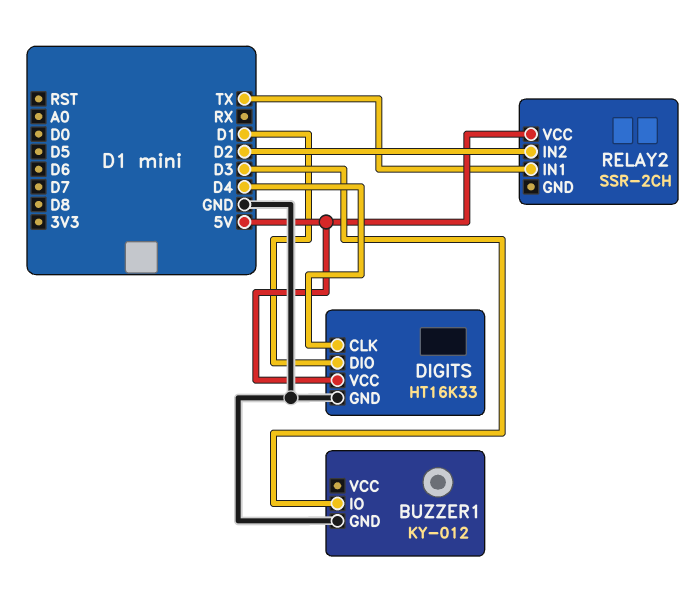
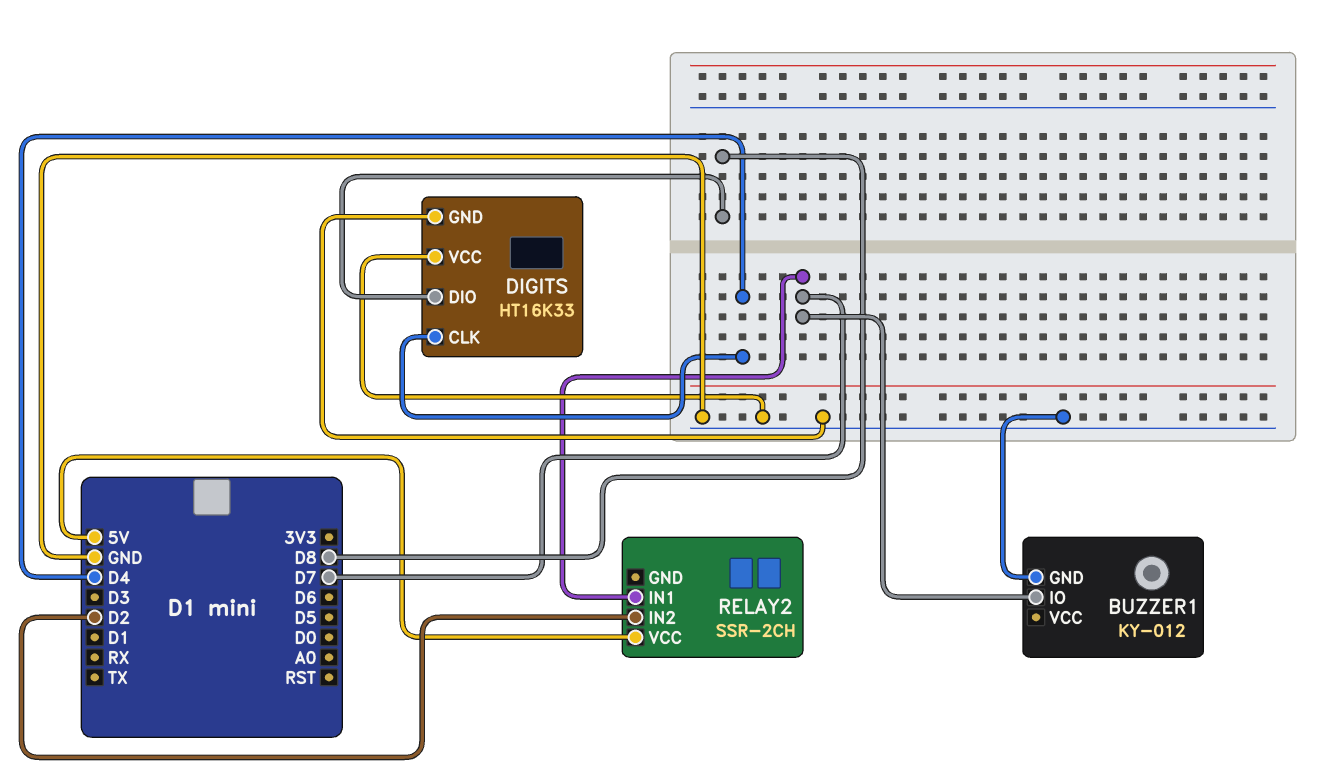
BUZZER1 pin IO: D3 -> D7
DIGITS pin DIO: D1 -> D8
DIGITS pin VCC: 5V -> GND
RELAY2 pin IN1: TX -> D7

